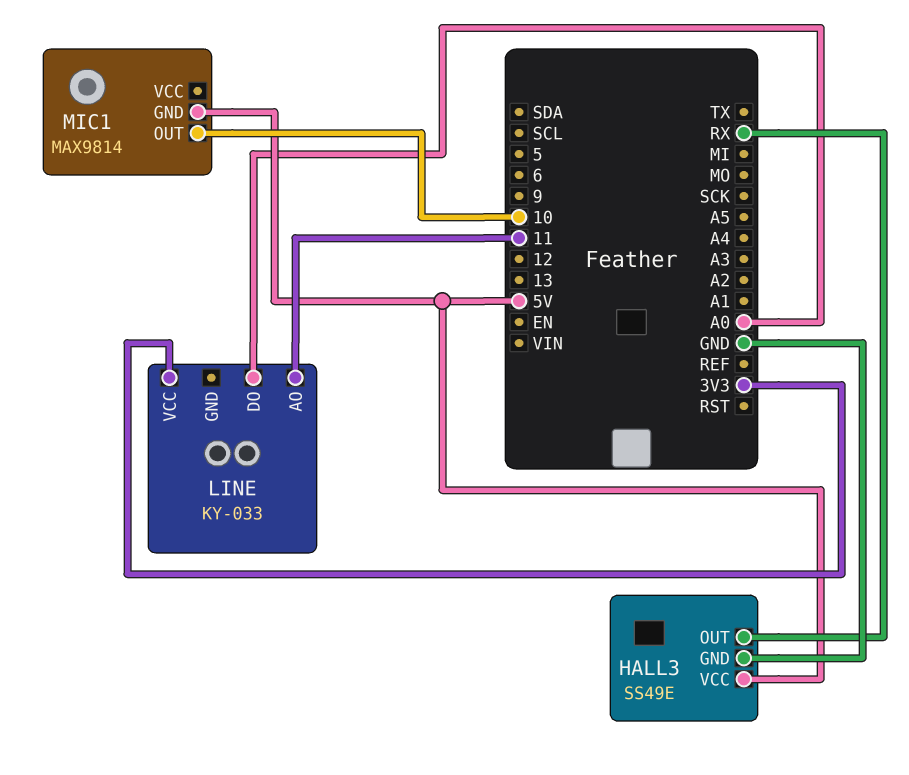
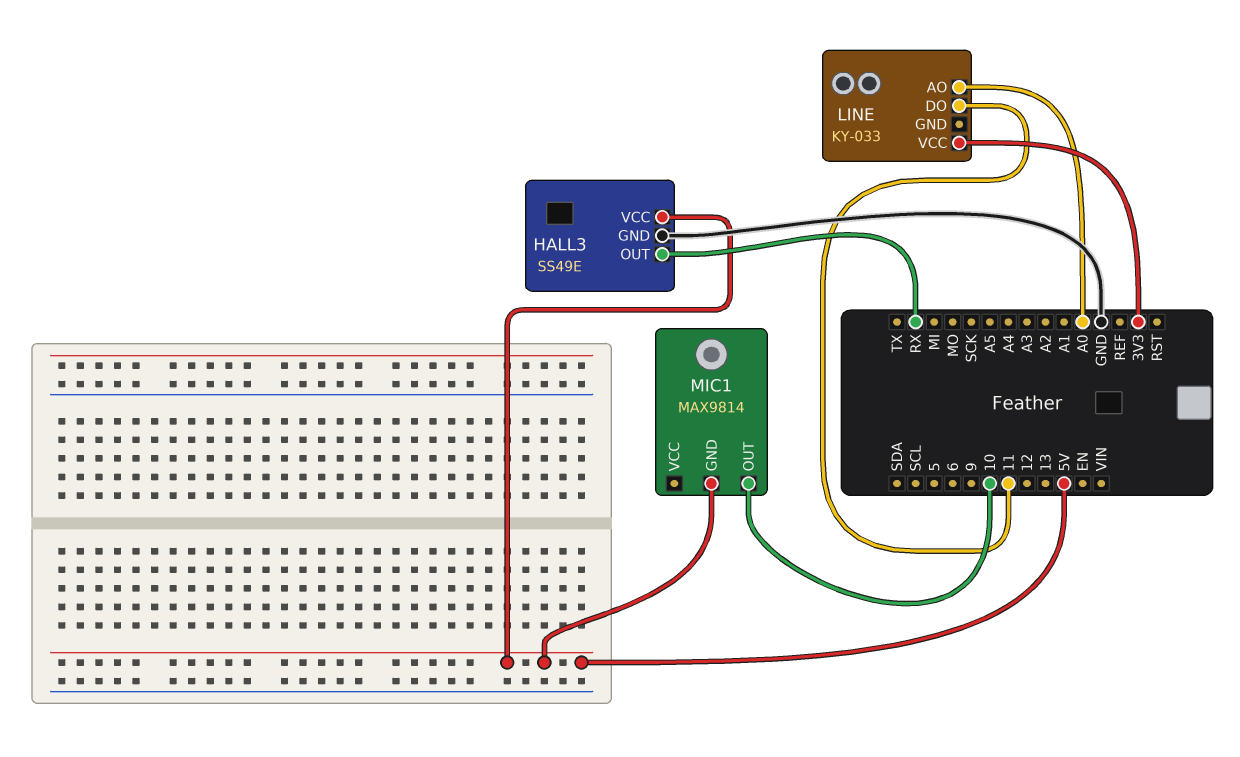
LINE pin AO: 11 -> A0
LINE pin DO: A0 -> 11

